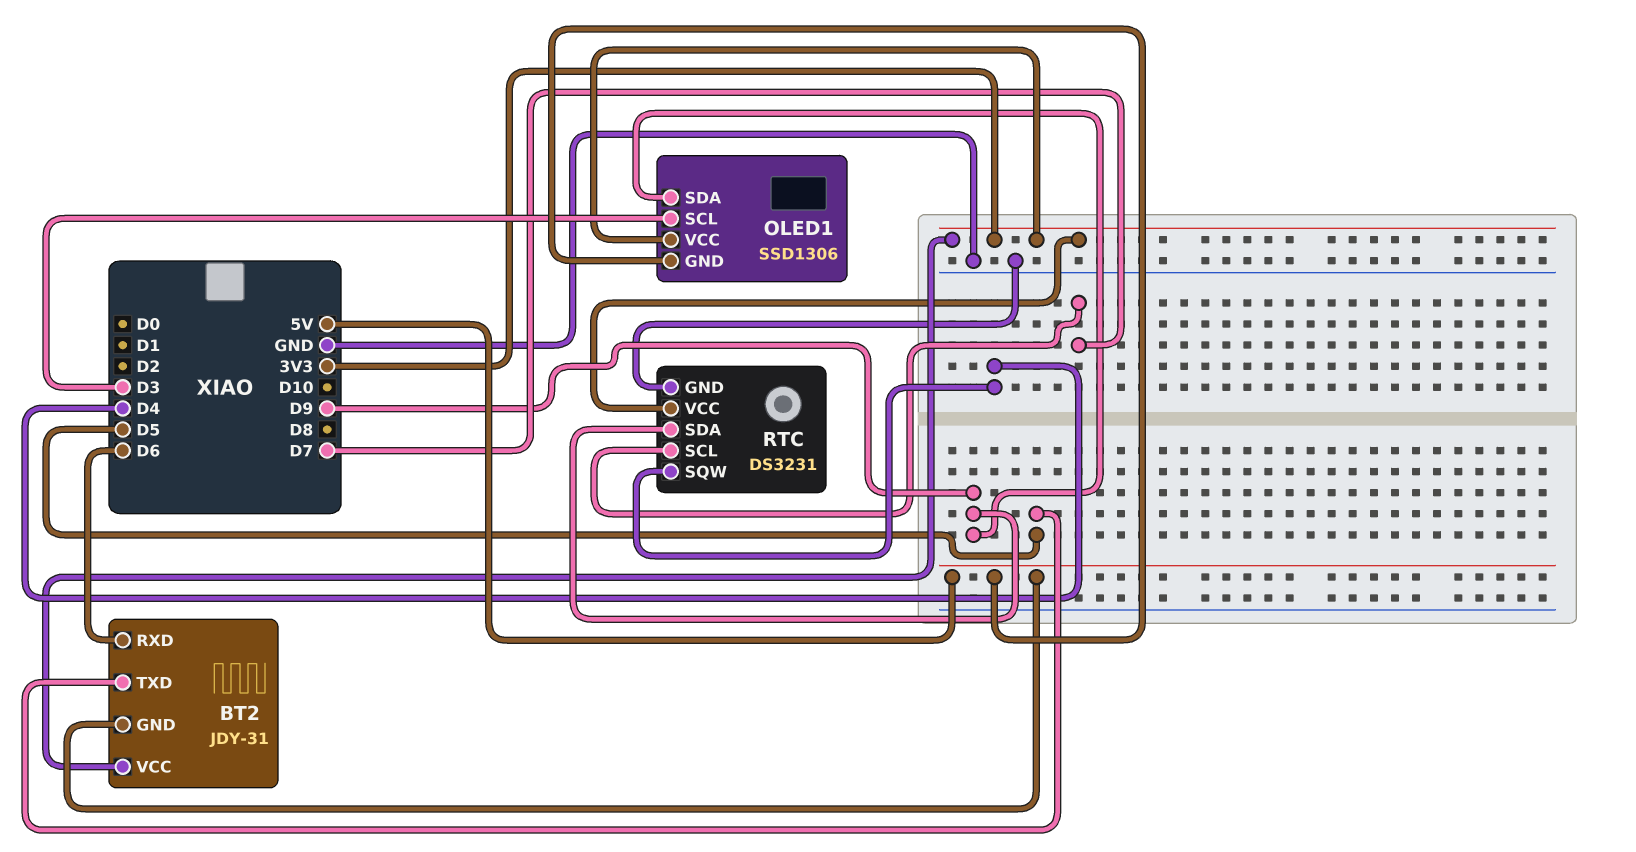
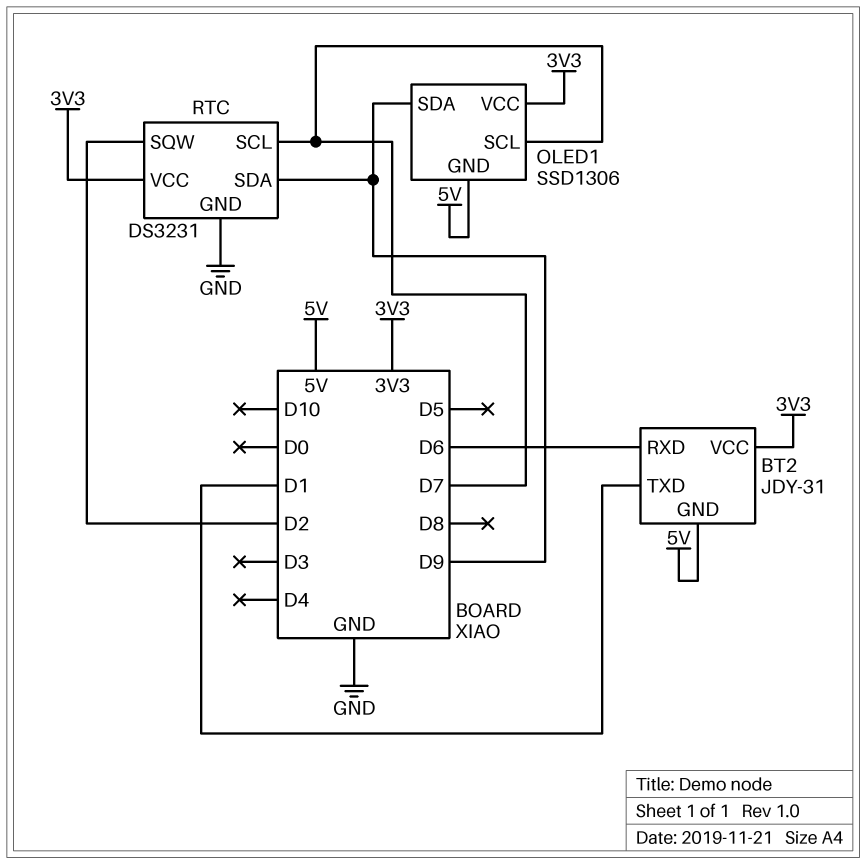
BT2 pin TXD: D5 -> D1
OLED1 pin SCL: D3 -> D7
RTC pin SQW: D4 -> D2

